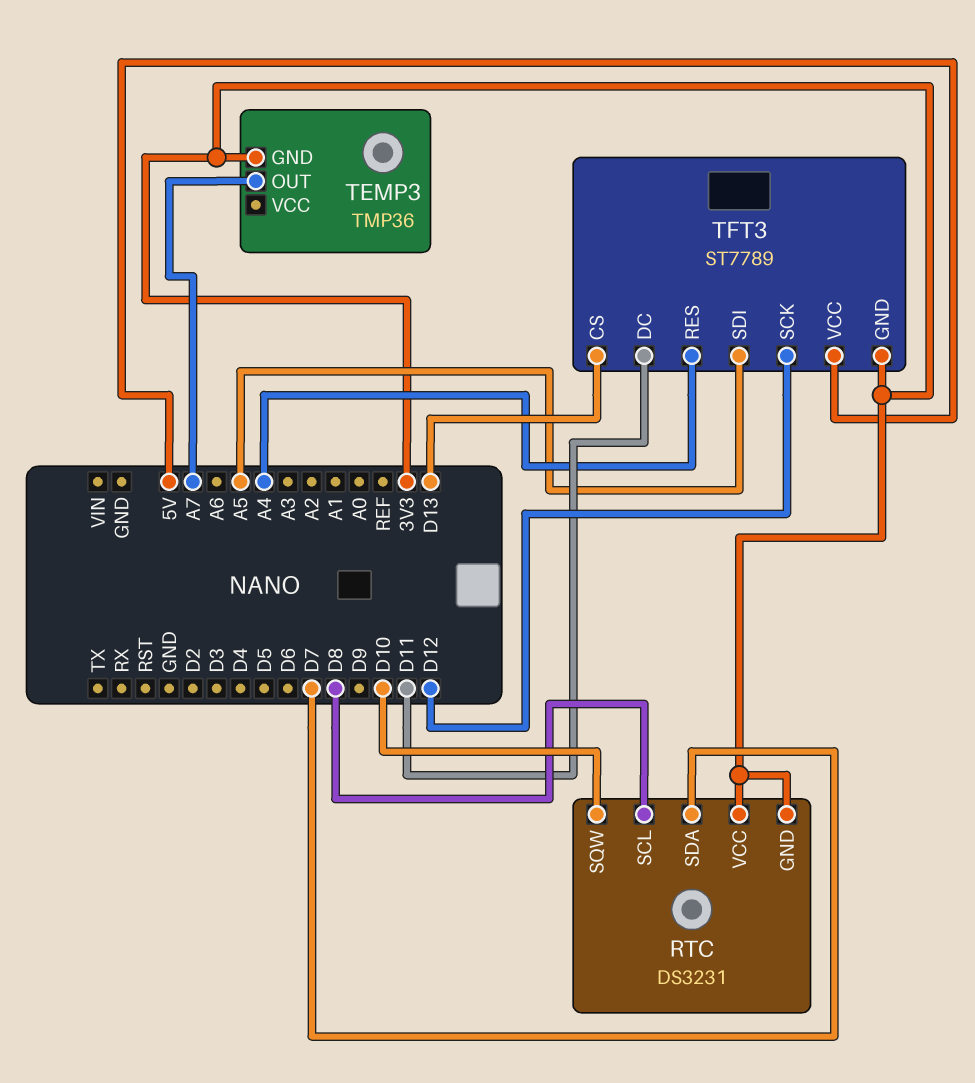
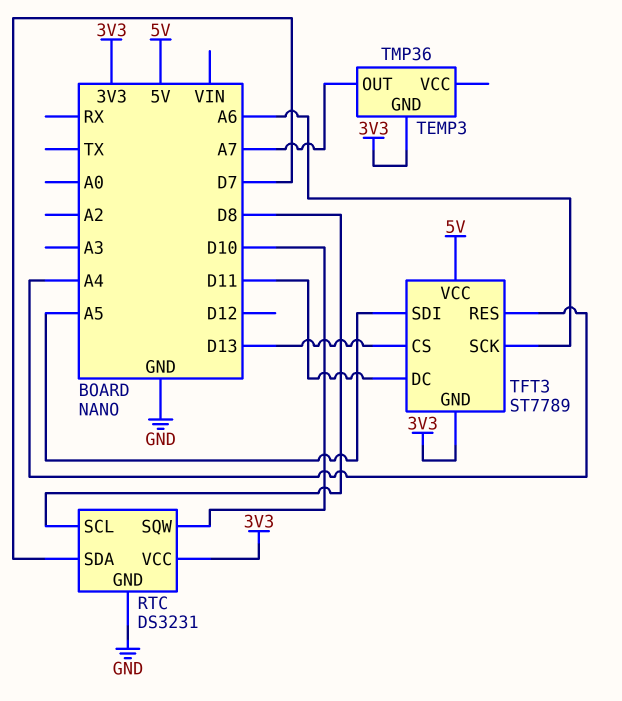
RTC pin GND: 3V3 -> GND
TFT3 pin SCK: D12 -> A6

